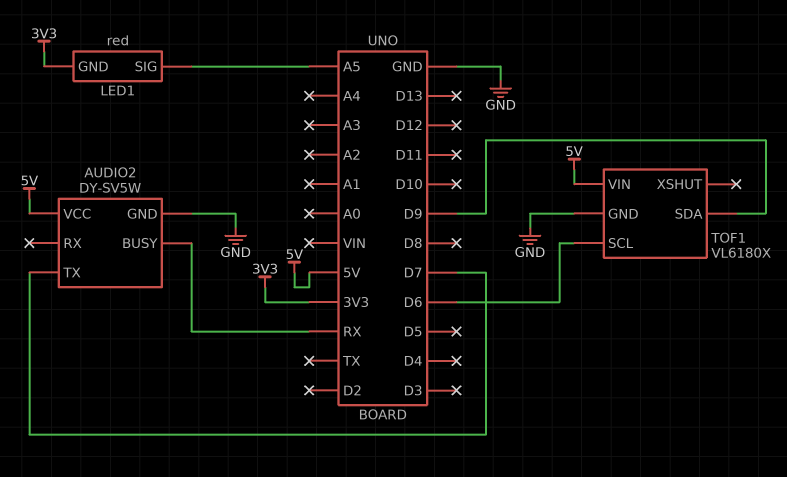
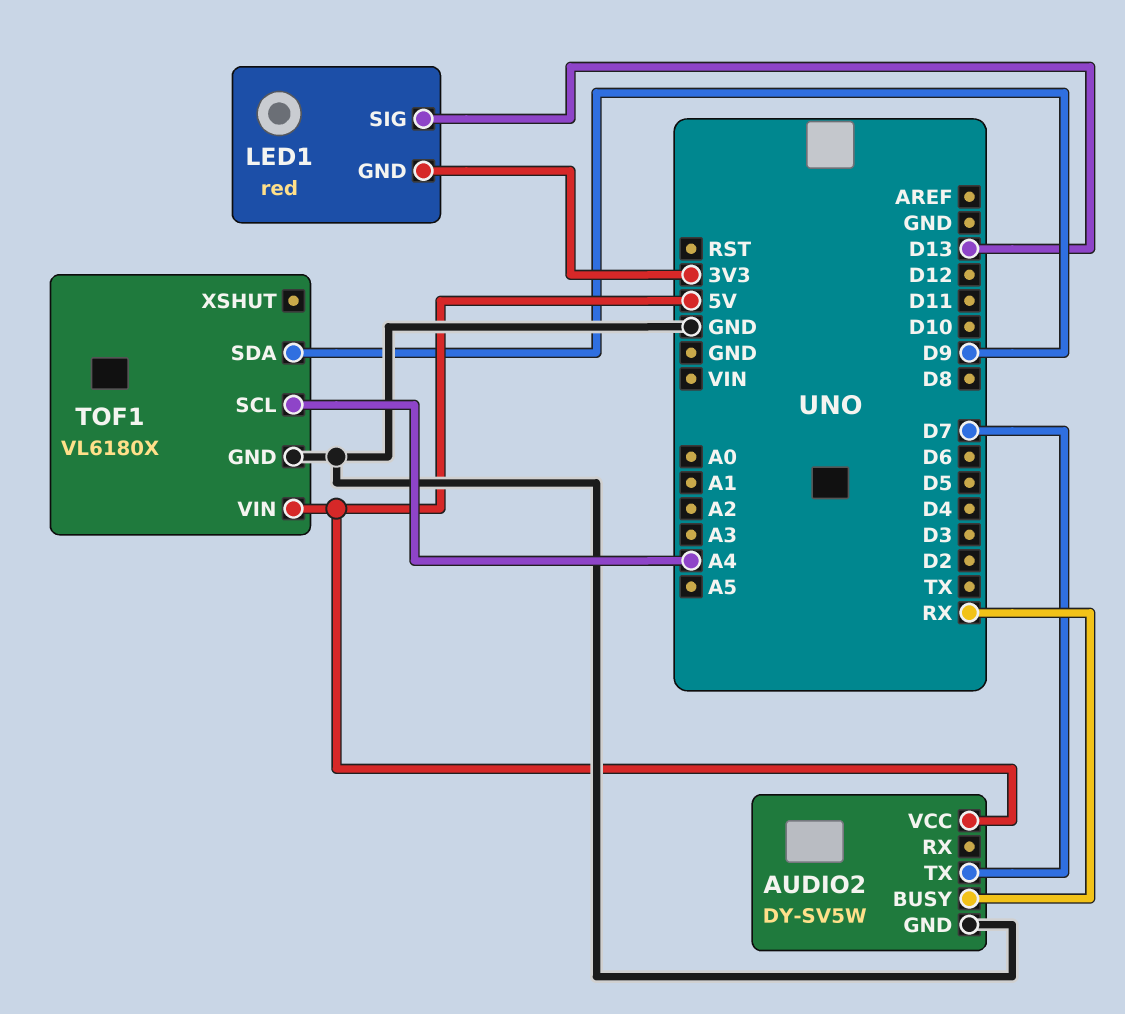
LED1 pin SIG: A5 -> D13
TOF1 pin SCL: D6 -> A4

